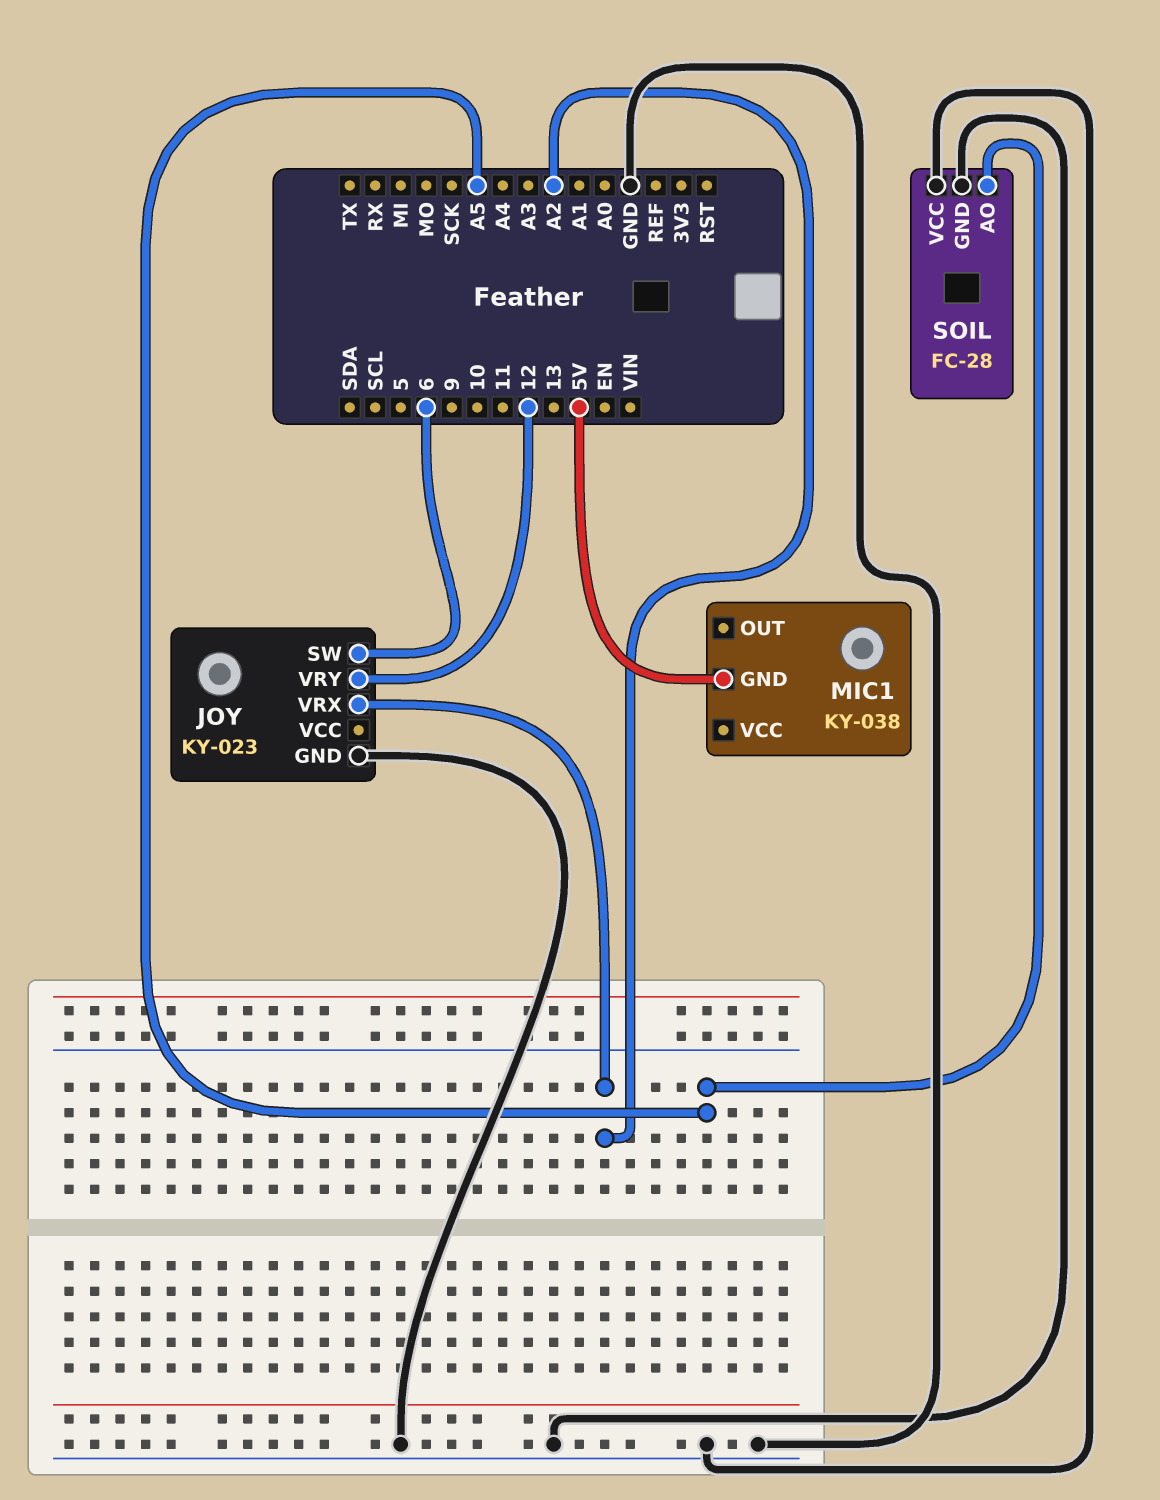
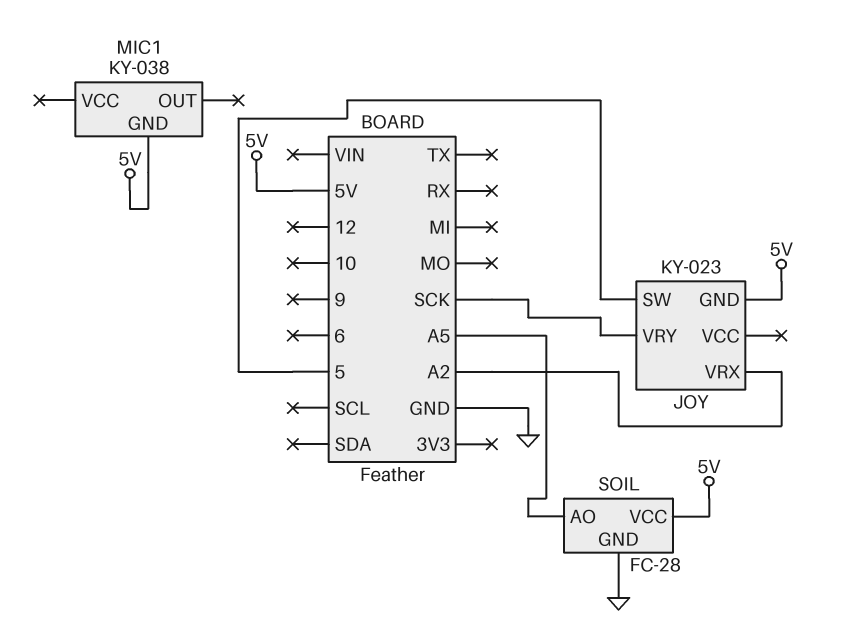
JOY pin GND: GND -> 5V
JOY pin SW: 6 -> 5
JOY pin VRY: 12 -> SCK
SOIL pin VCC: GND -> 5V

